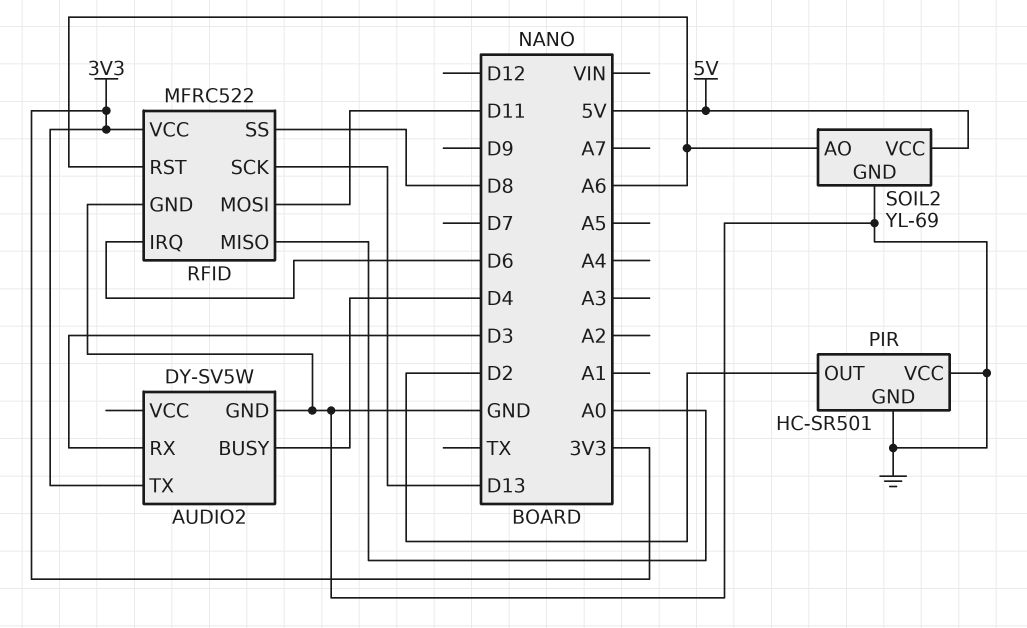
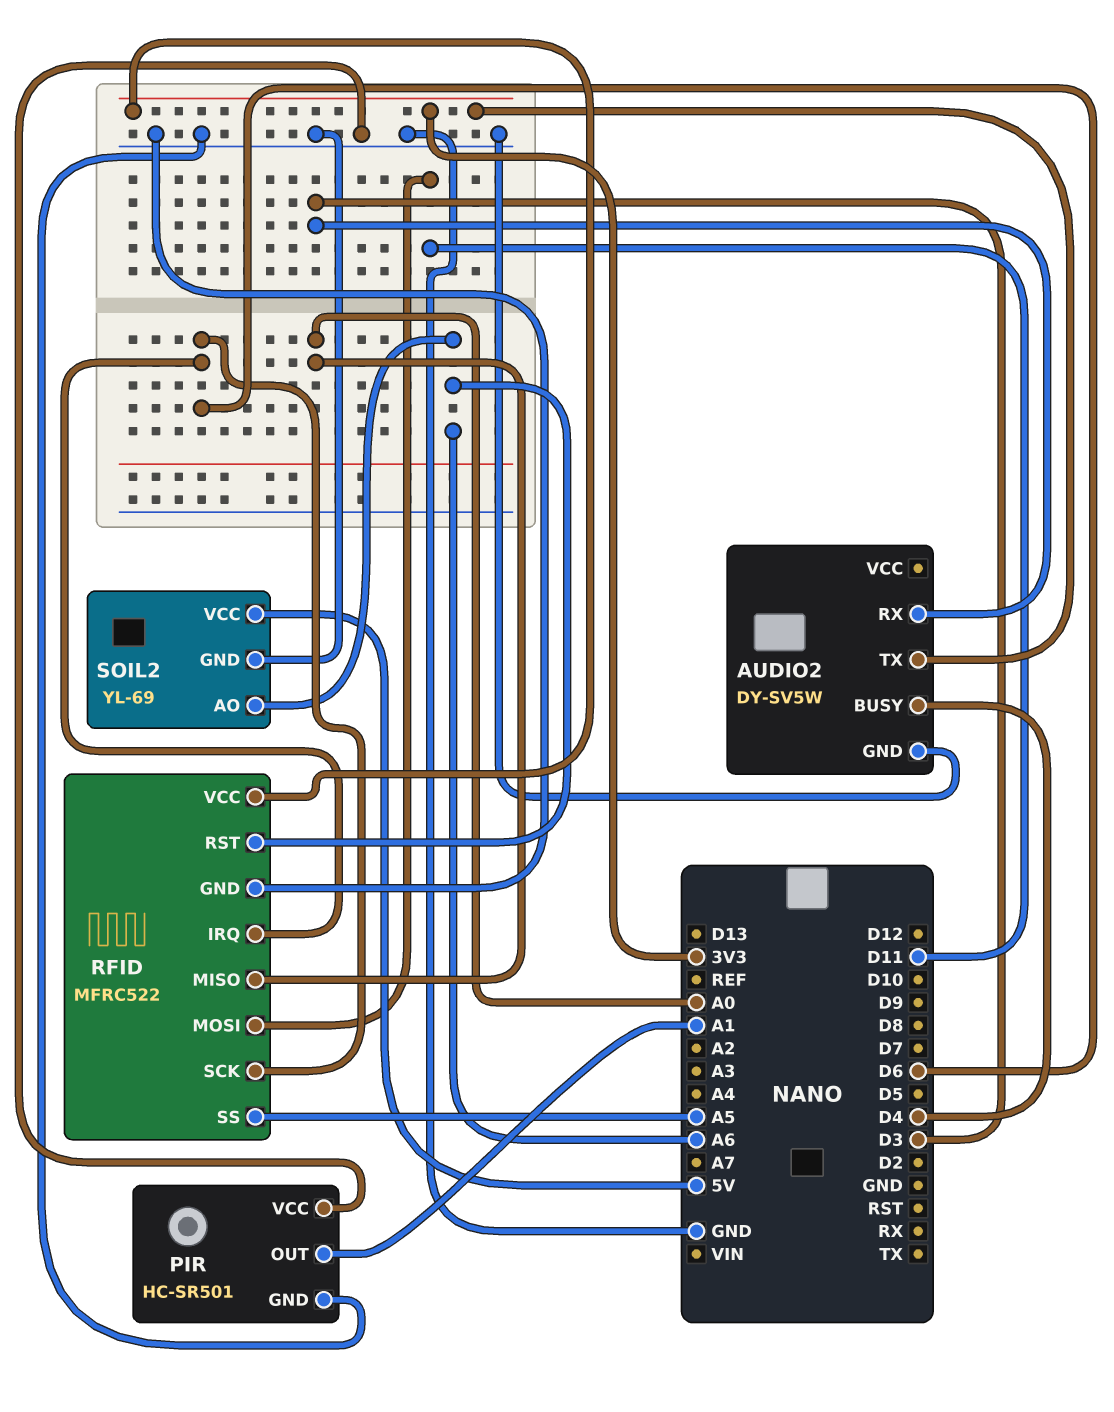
PIR pin OUT: D2 -> A1
RFID pin SCK: D13 -> D6
RFID pin SS: D8 -> A5

